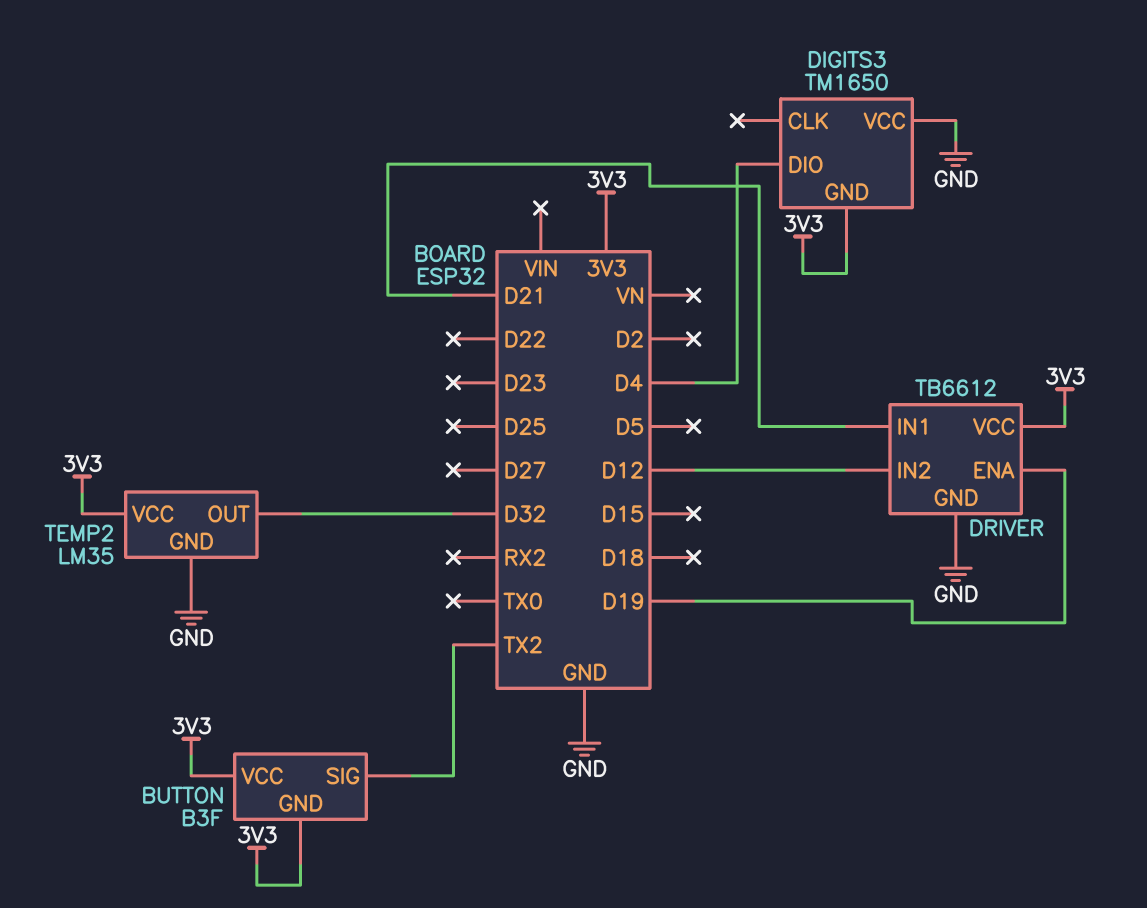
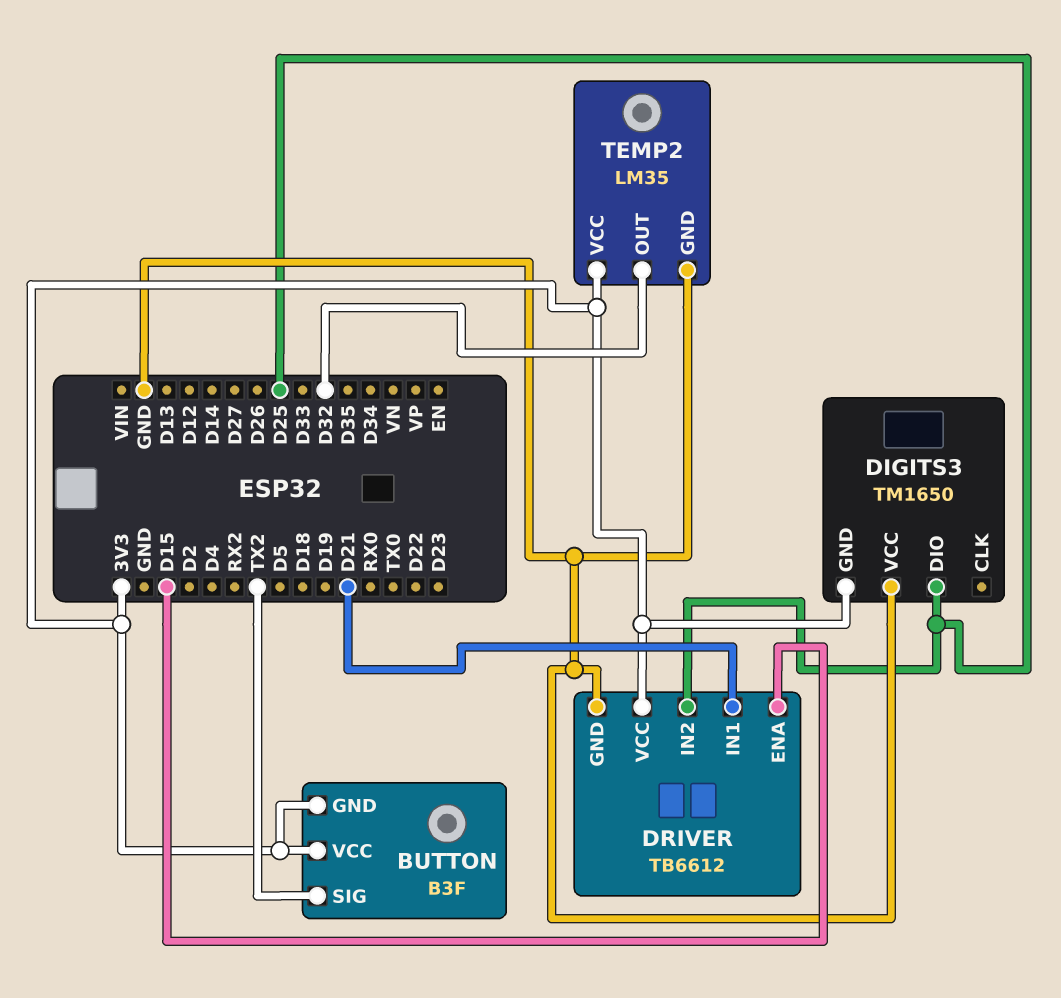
DIGITS3 pin DIO: D4 -> D25
DRIVER pin ENA: D19 -> D15
DRIVER pin IN2: D12 -> D25

